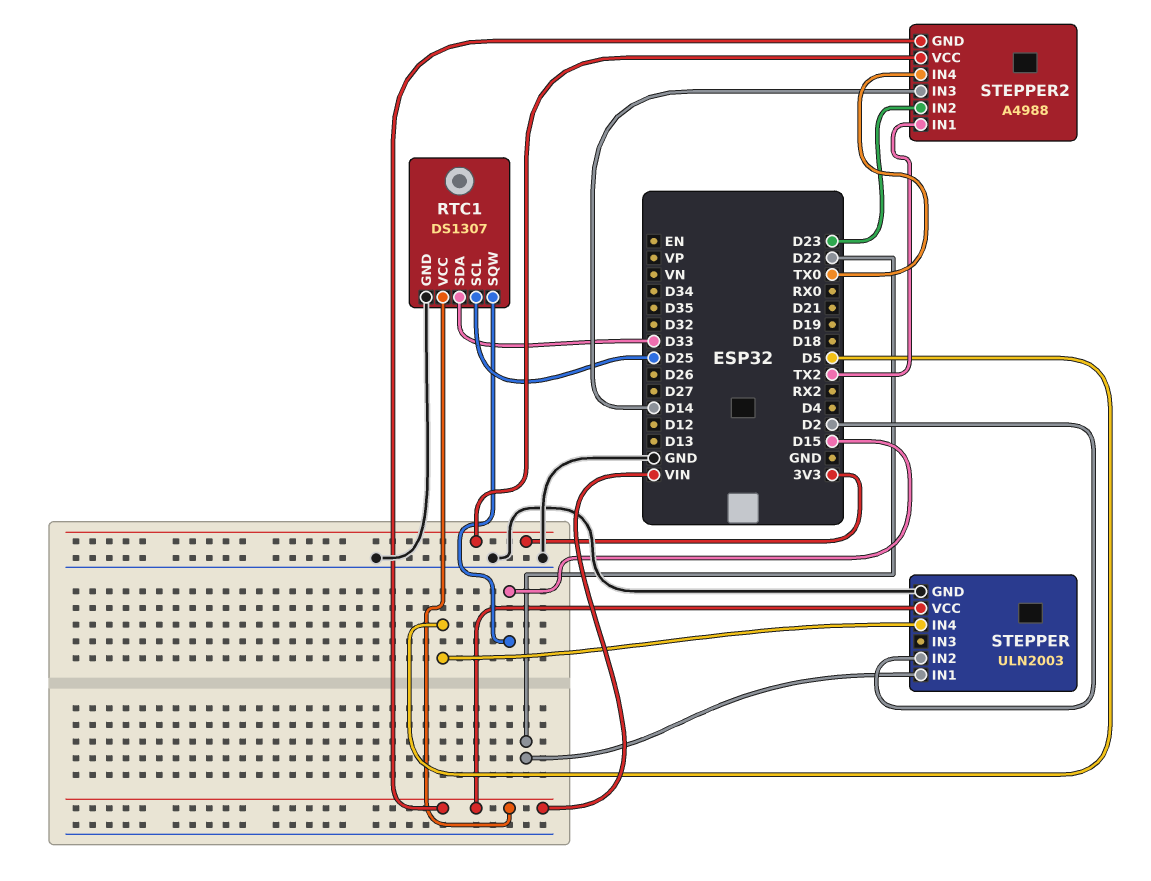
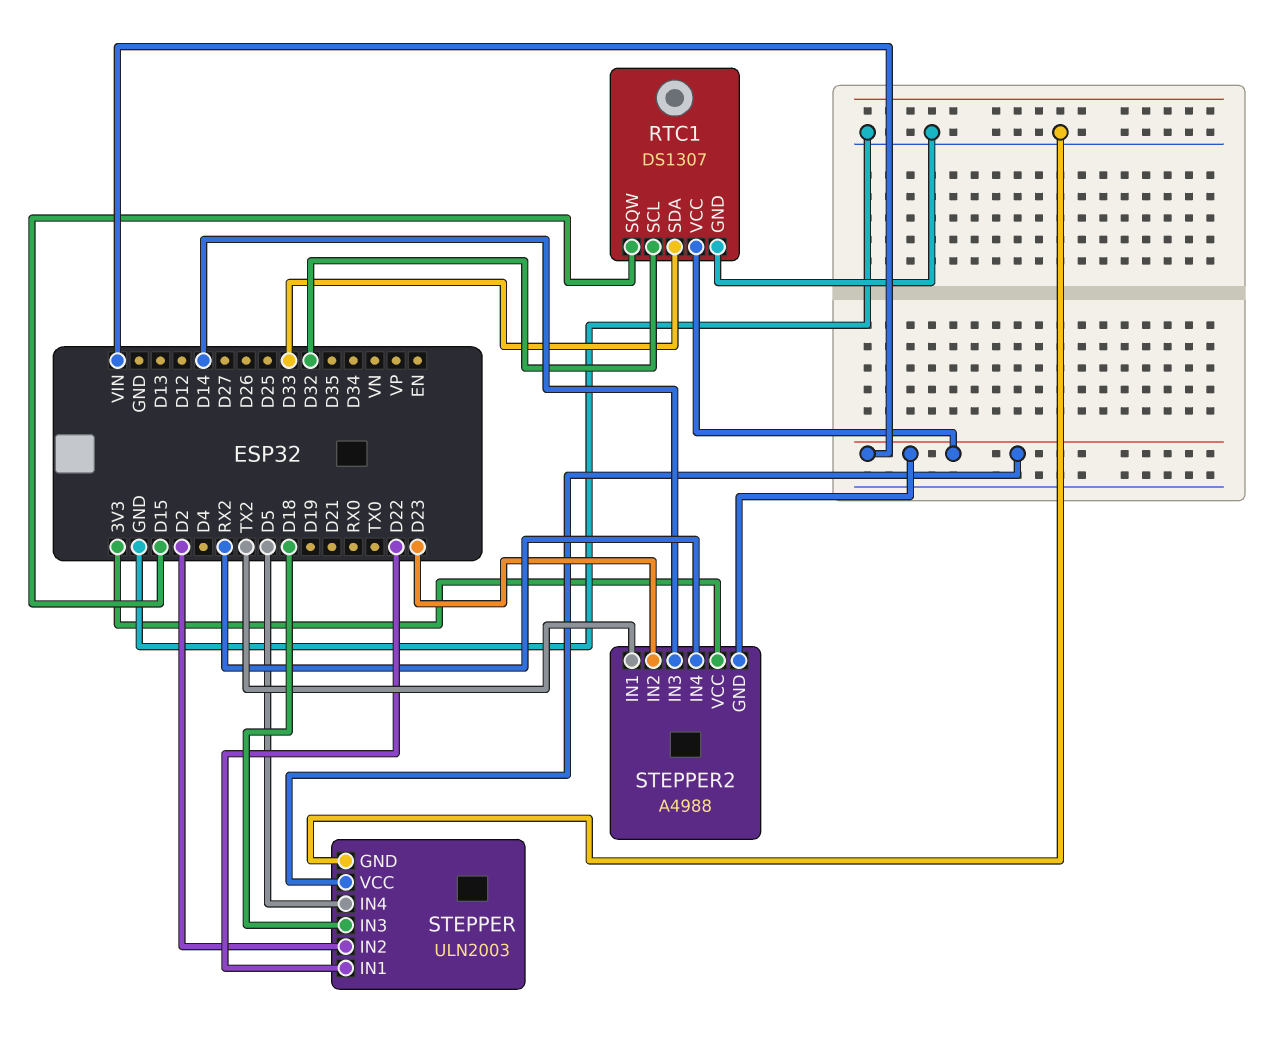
RTC1 pin SCL: D25 -> D32
STEPPER pin IN3: none -> D18
STEPPER2 pin IN4: TX0 -> RX2

